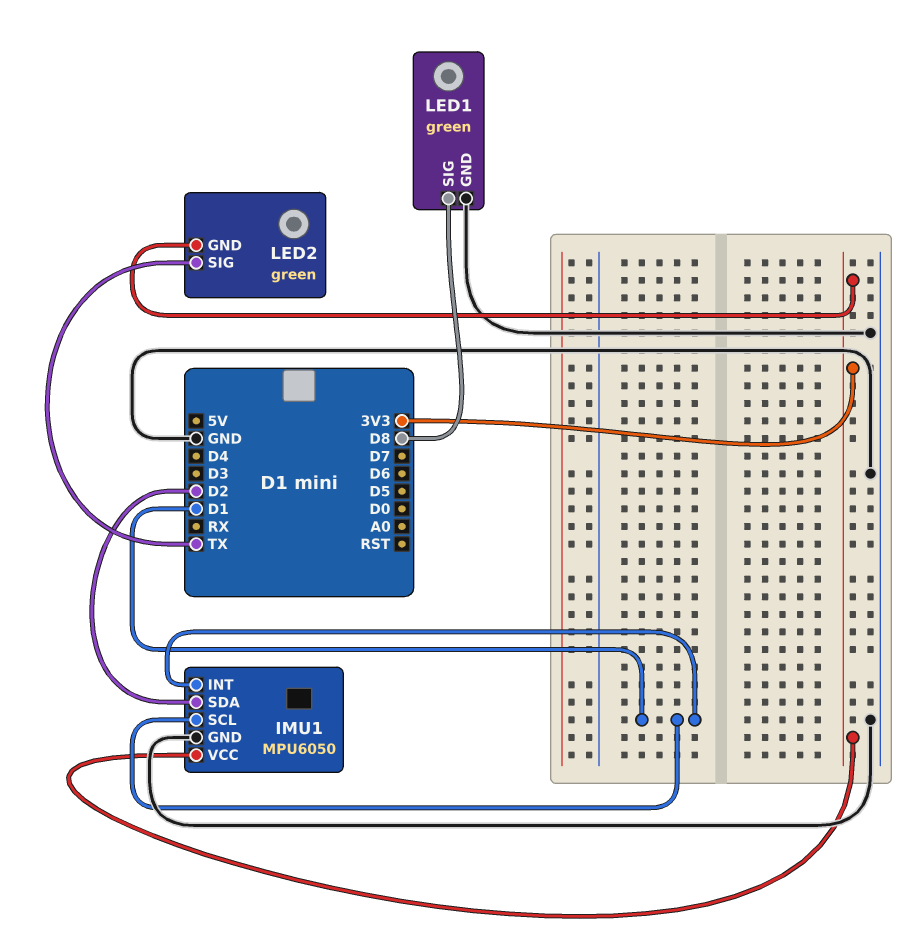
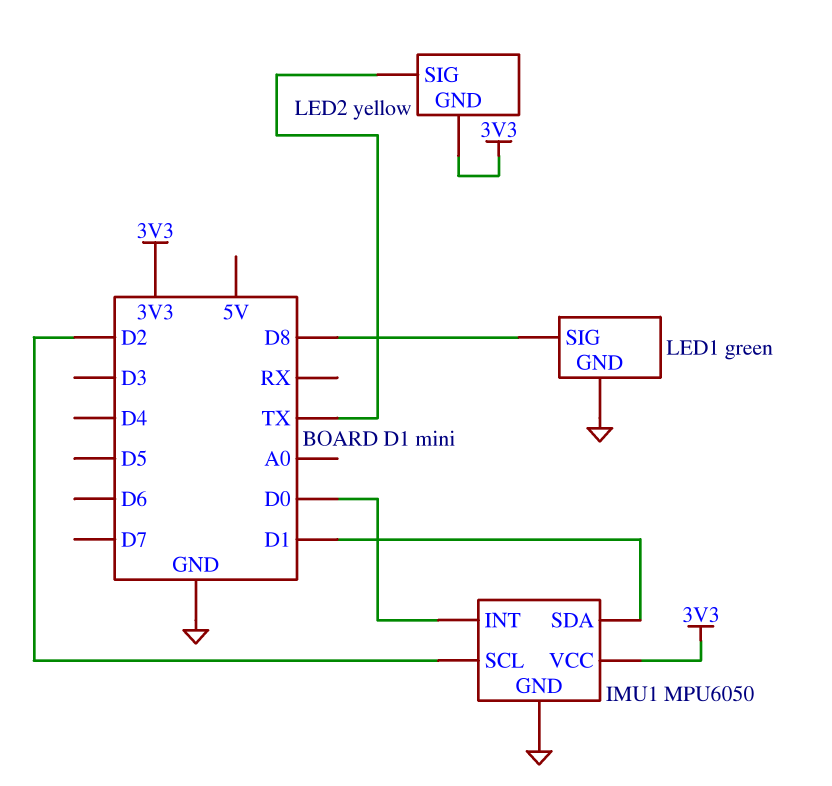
IMU1 pin INT: D1 -> D0
IMU1 pin SCL: D1 -> D2
IMU1 pin SDA: D2 -> D1
LED2: green -> yellow

